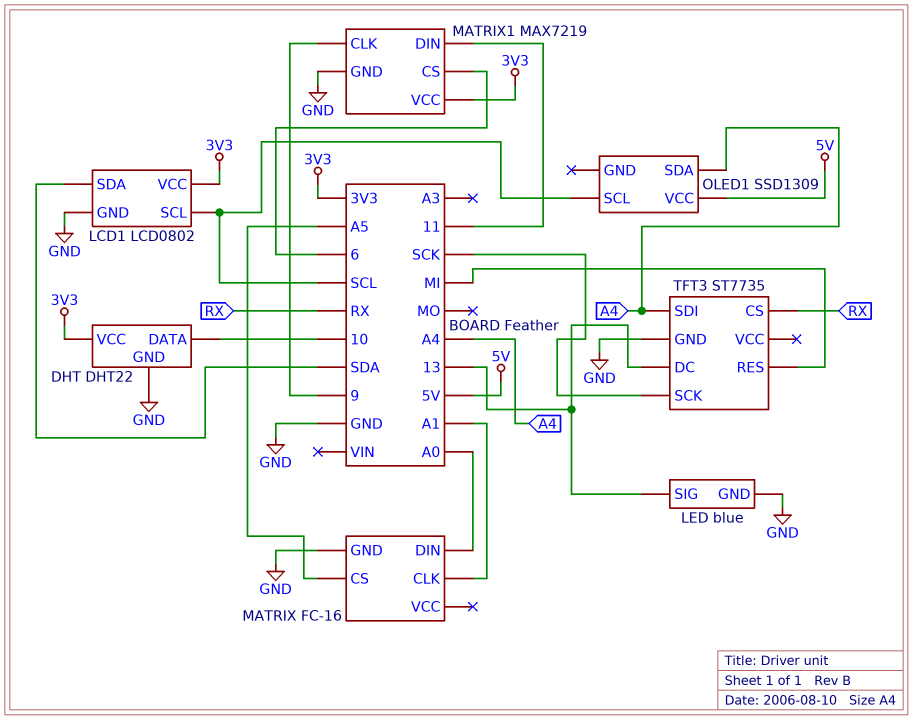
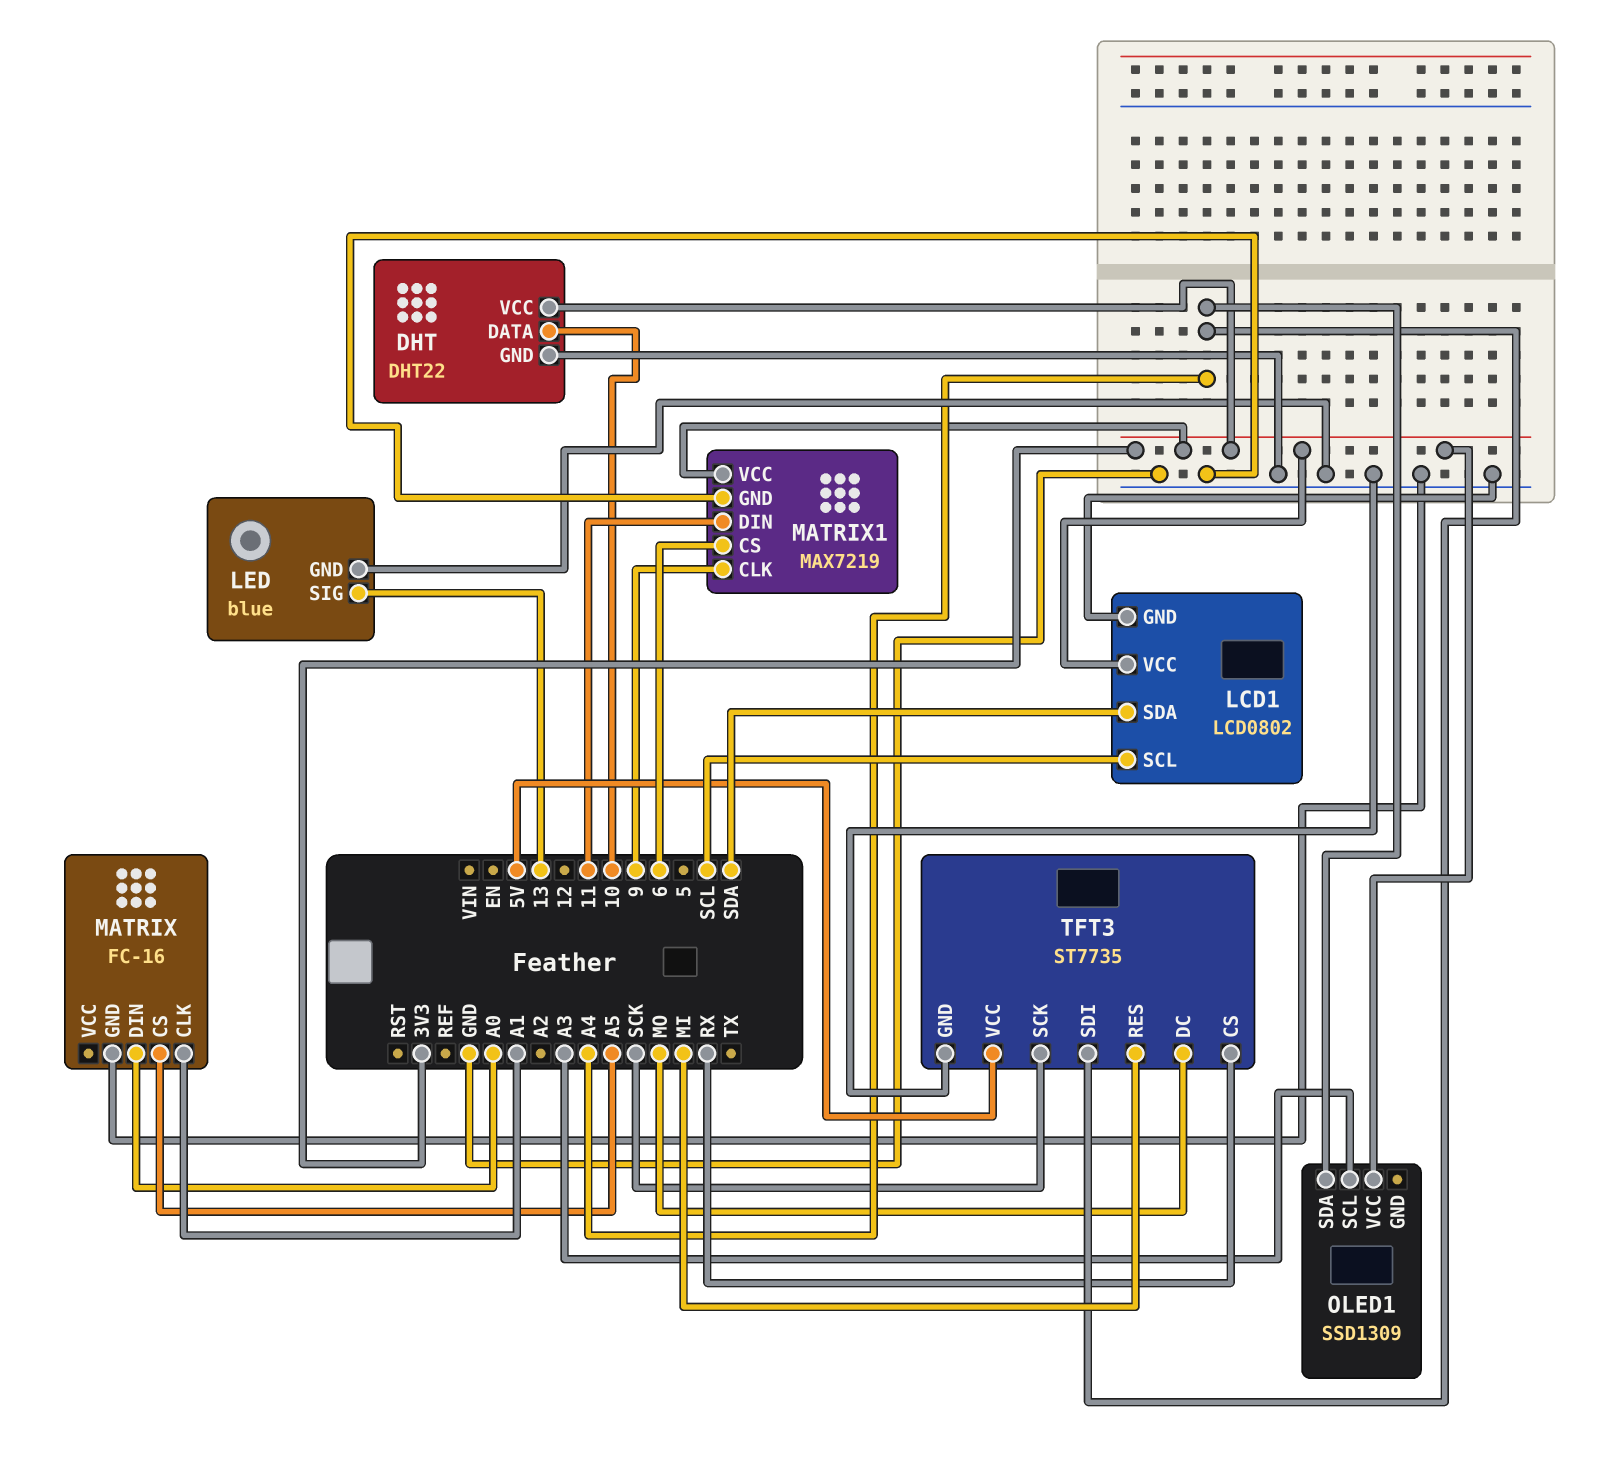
OLED1 pin SCL: SCL -> A3
OLED1 pin VCC: 5V -> 3V3
TFT3 pin DC: 13 -> MO
TFT3 pin VCC: none -> 5V

